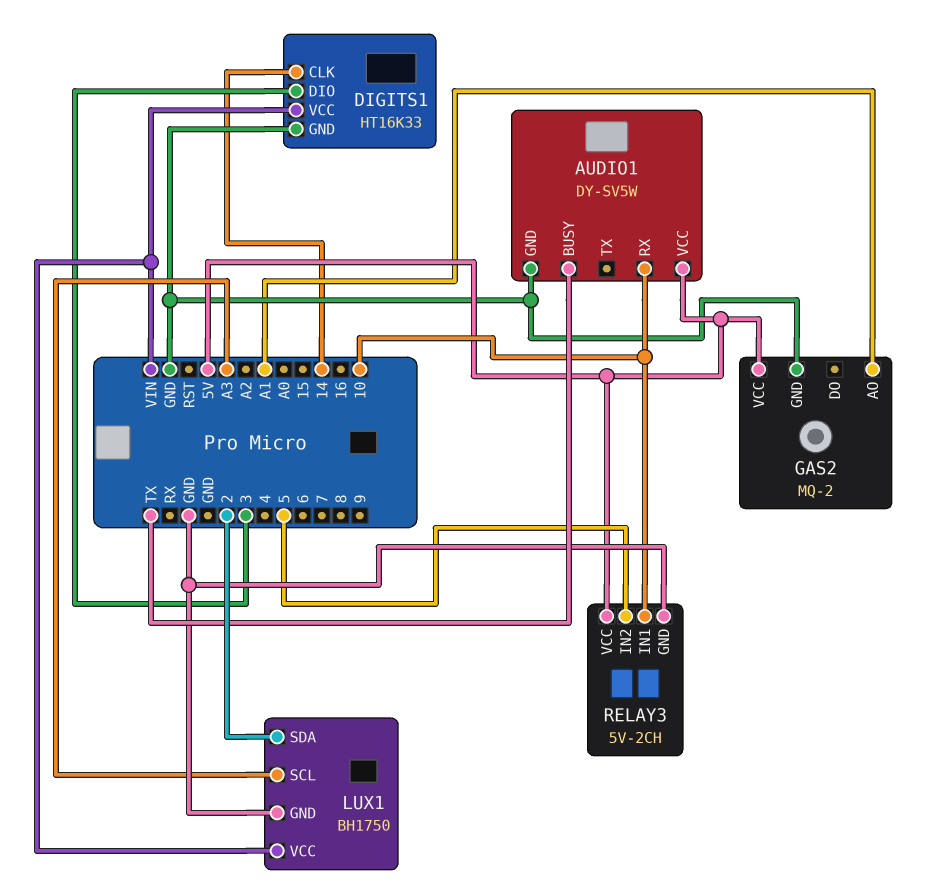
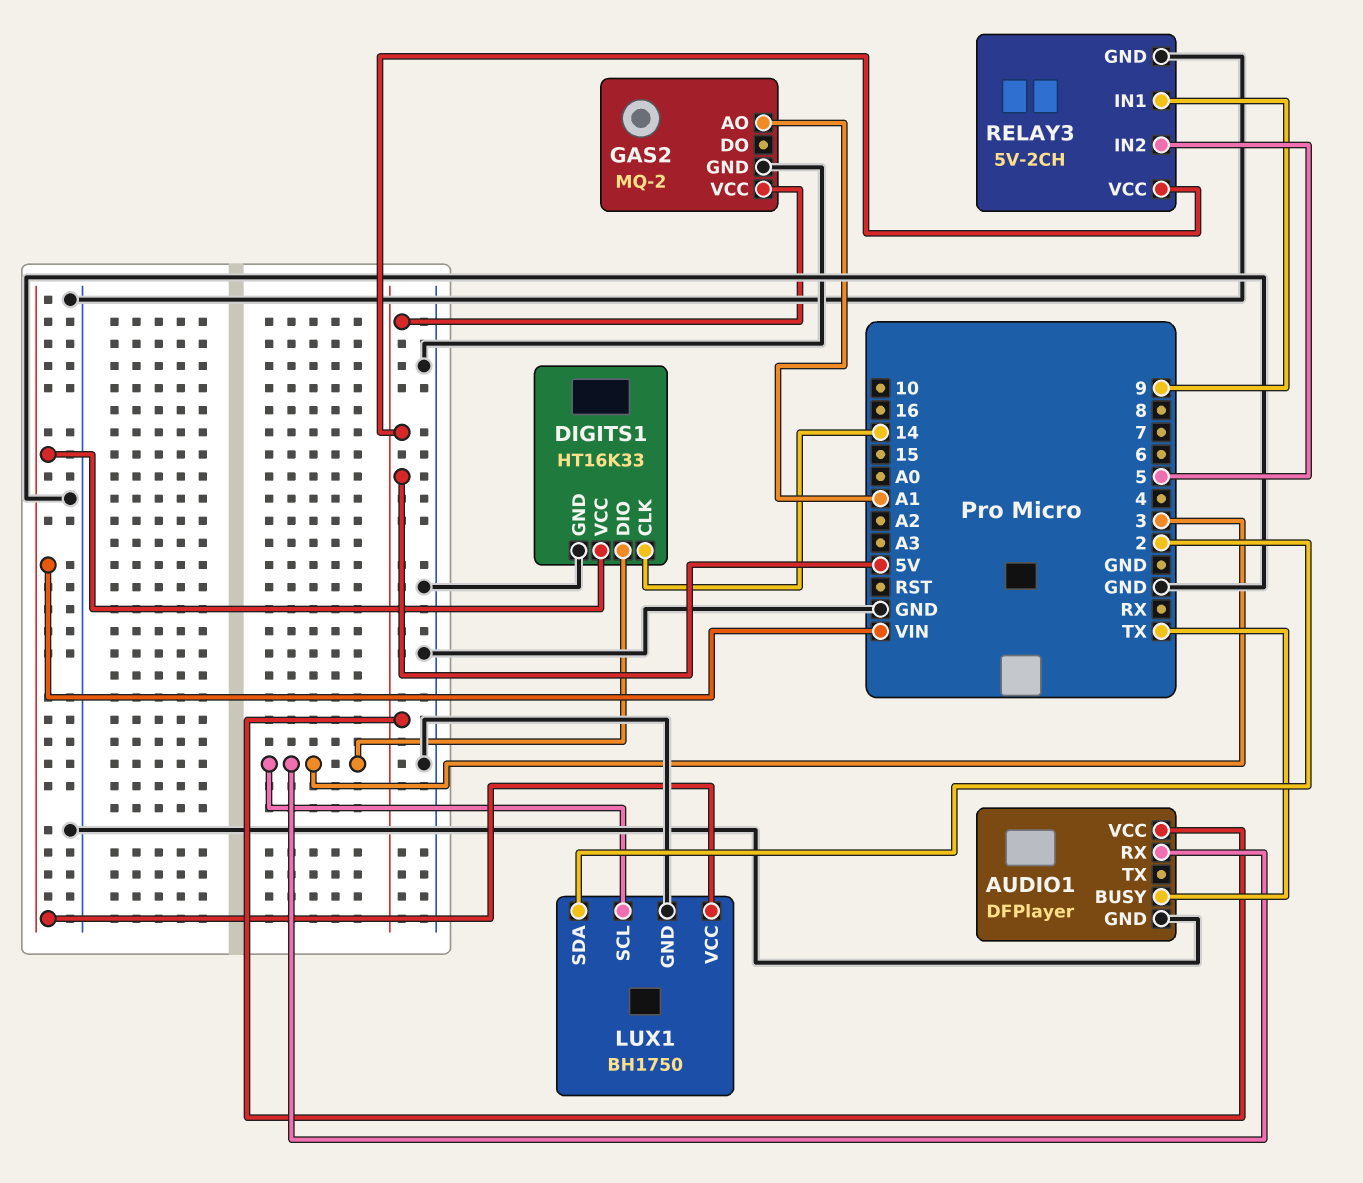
AUDIO1: DY-SV5W -> DFPlayer
AUDIO1 pin RX: 10 -> 3
LUX1 pin SCL: A3 -> 3
RELAY3 pin IN1: 10 -> 9

